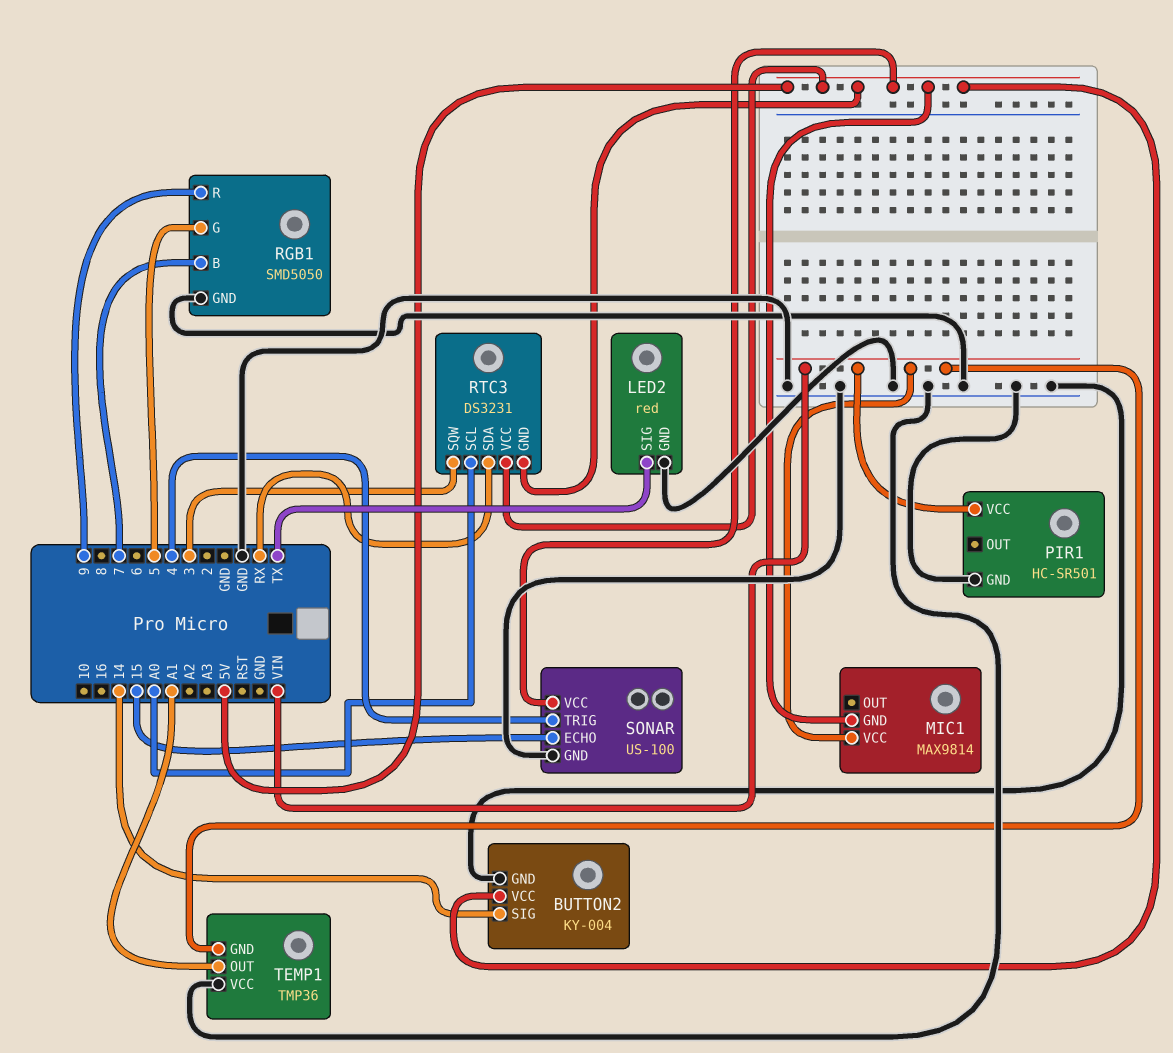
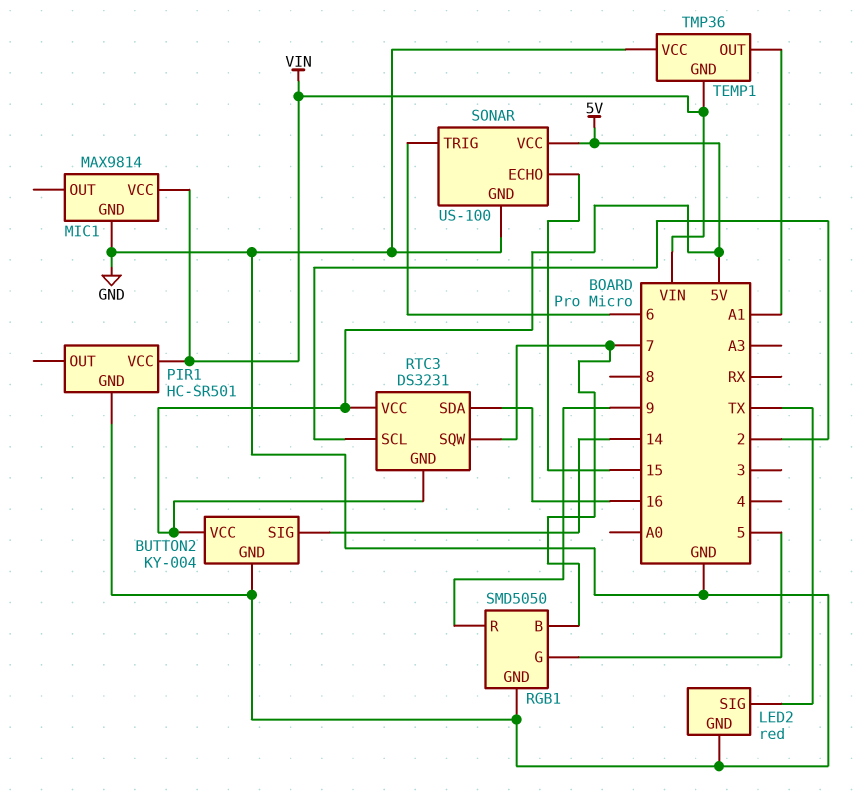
MIC1 pin GND: 5V -> GND
RTC3 pin SCL: A0 -> 2
RTC3 pin SDA: RX -> 16
RTC3 pin SQW: 3 -> 7
SONAR pin TRIG: 4 -> 6

